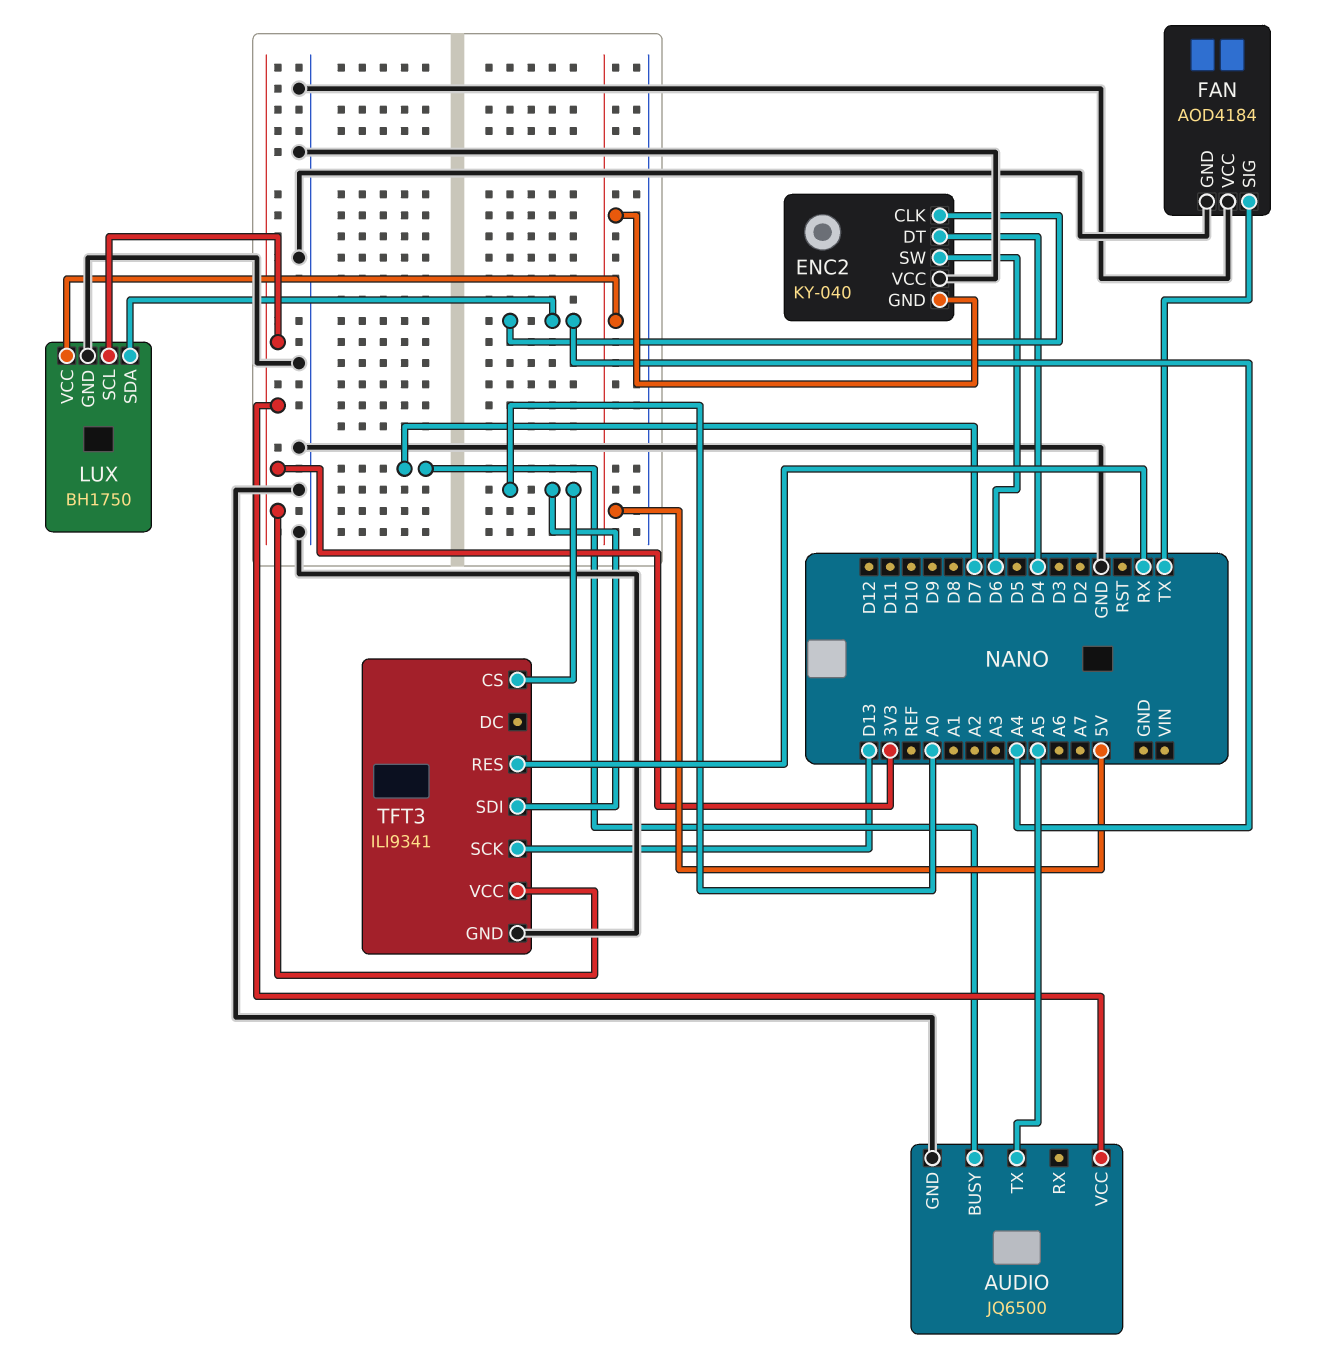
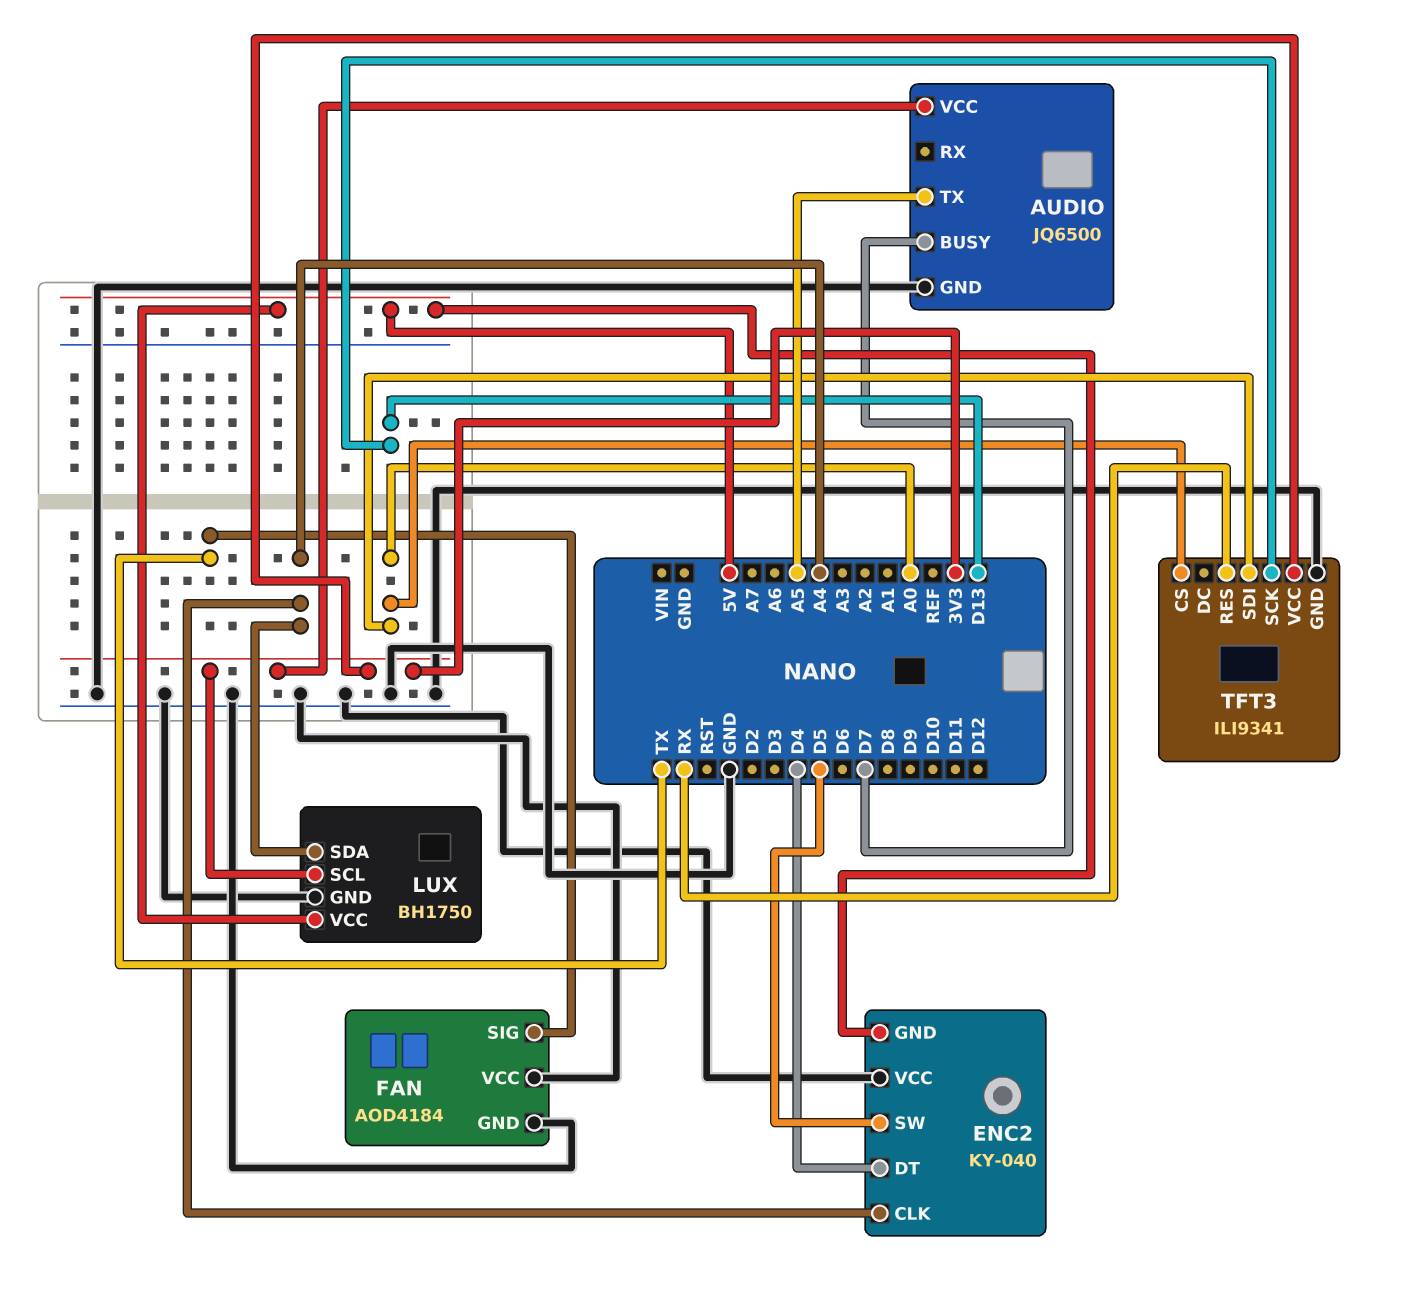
ENC2 pin SW: D6 -> D5

